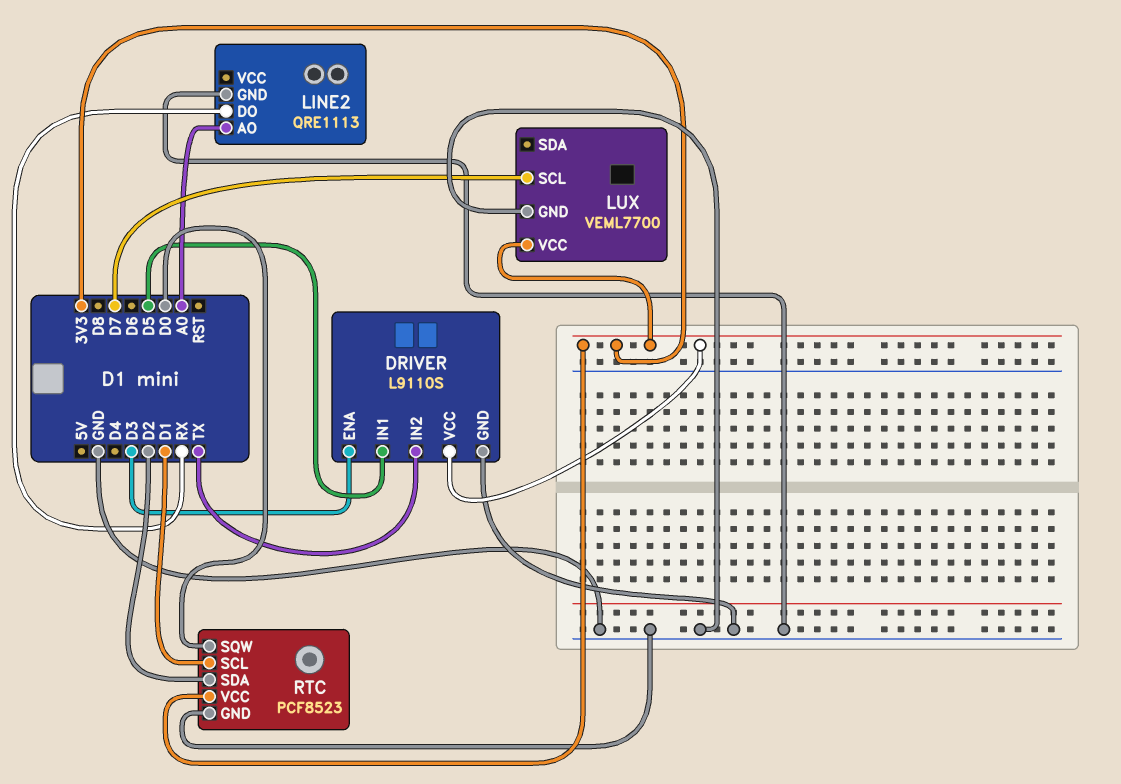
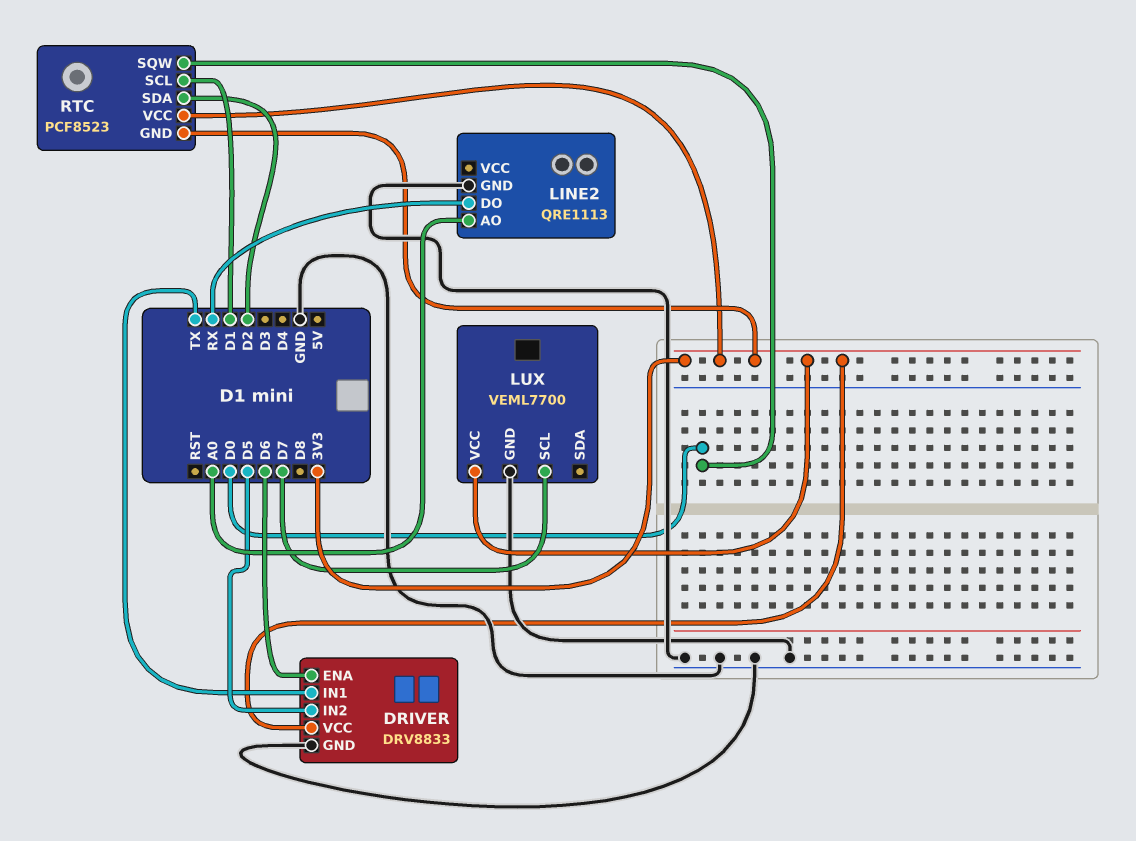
DRIVER: L9110S -> DRV8833
DRIVER pin ENA: D3 -> D6
DRIVER pin IN1: D5 -> TX
DRIVER pin IN2: TX -> D5
RTC pin GND: GND -> 3V3

